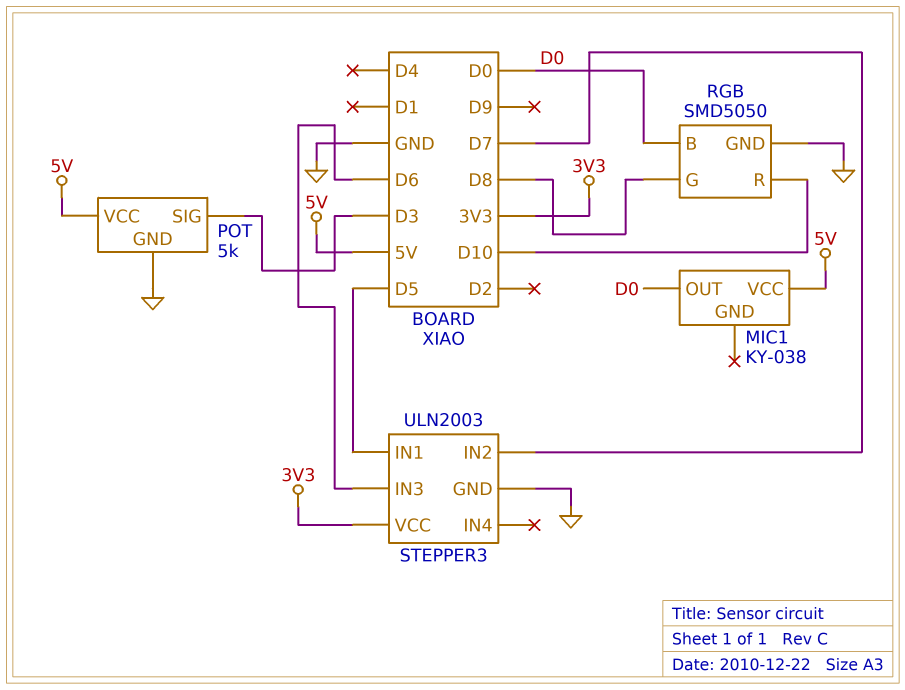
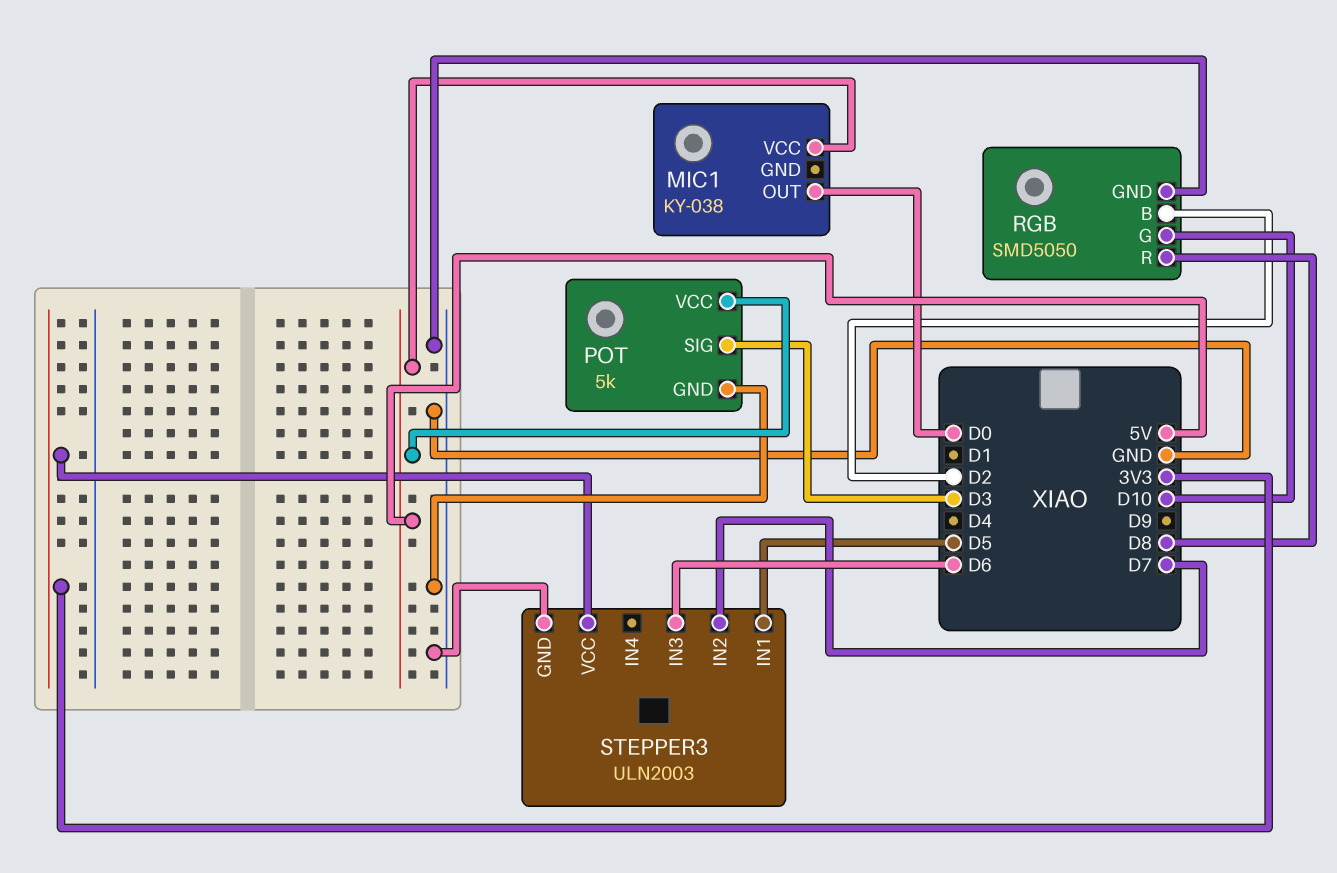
RGB pin B: D0 -> D2
RGB pin G: D8 -> D10
RGB pin R: D10 -> D8

